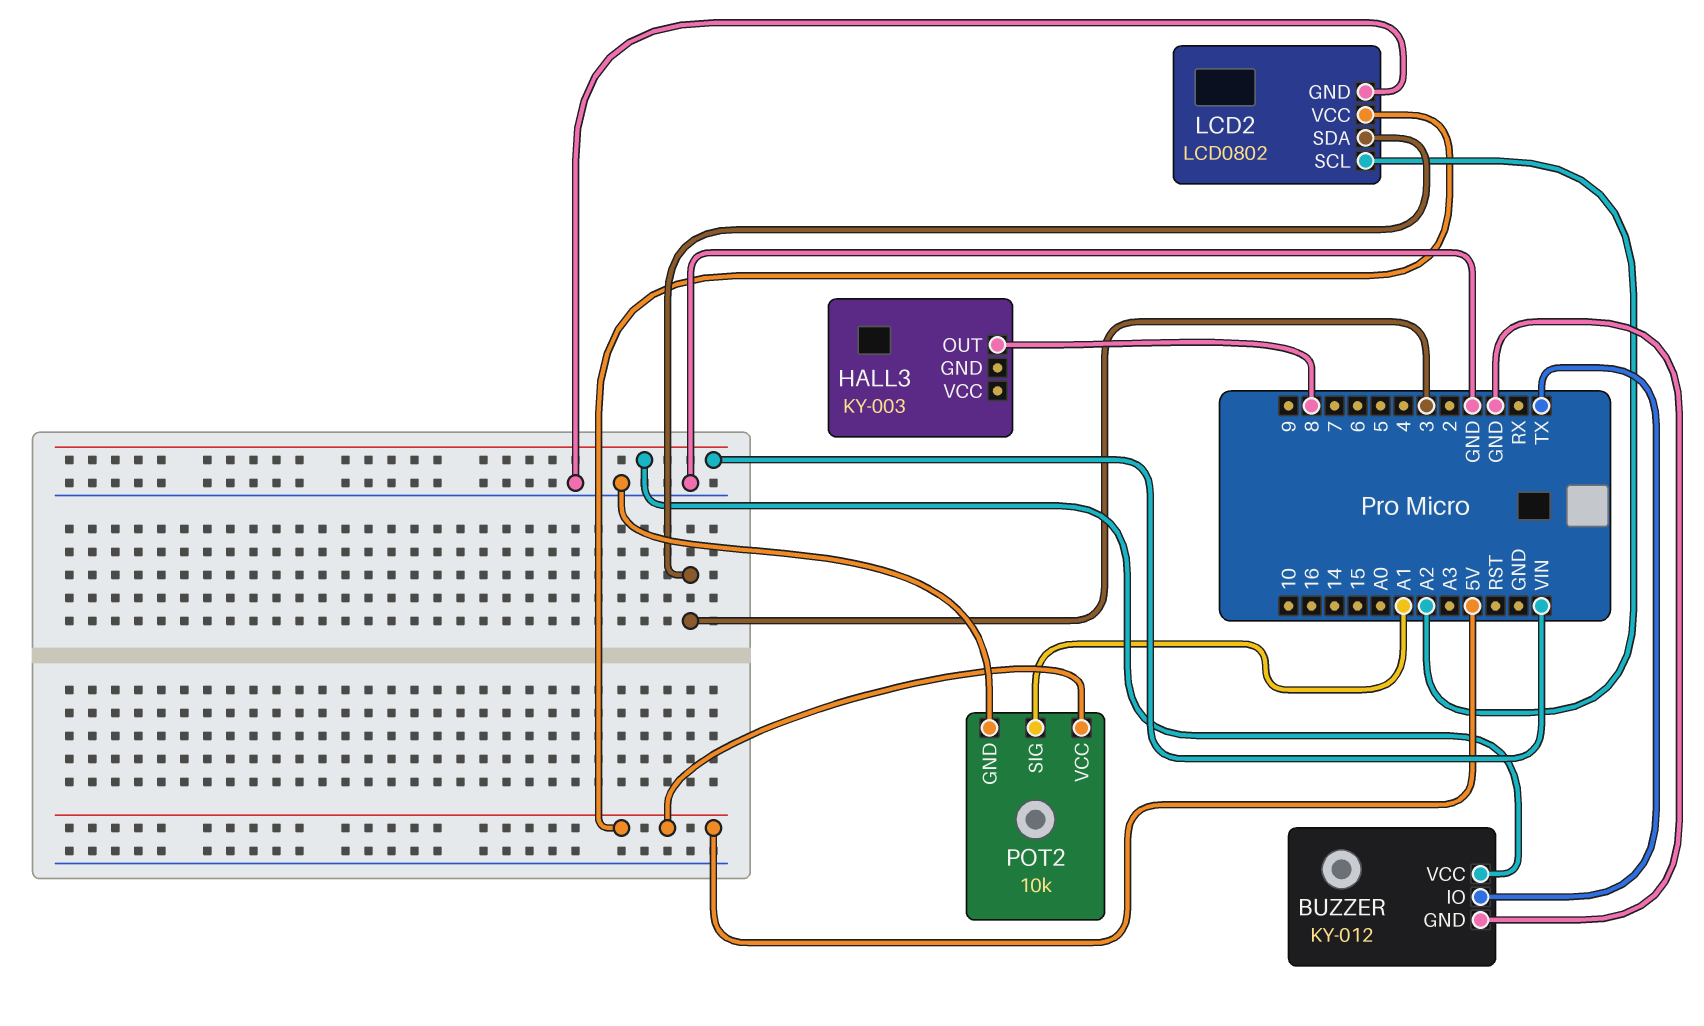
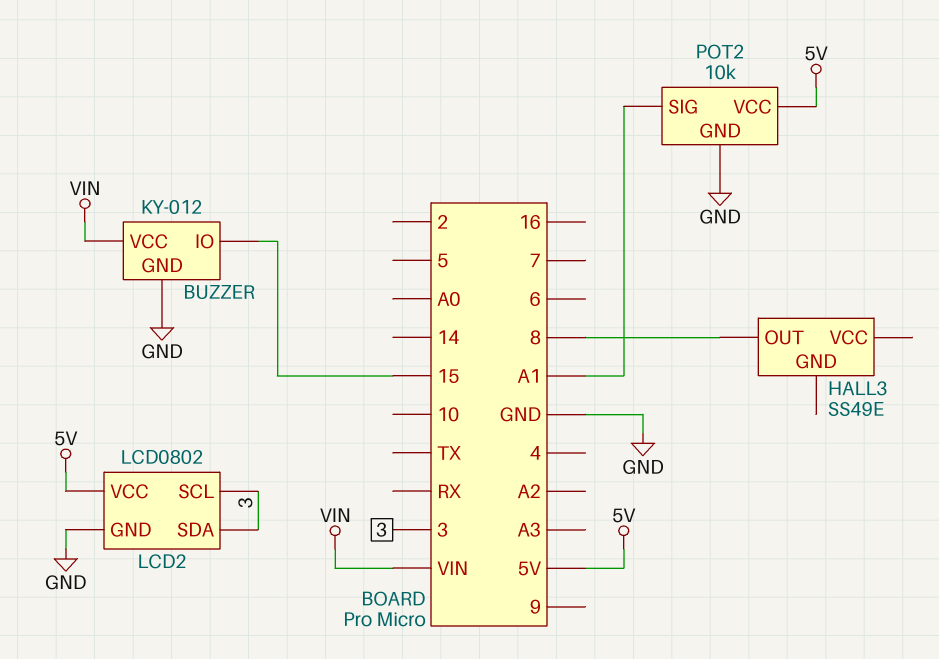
BUZZER pin IO: TX -> 15
HALL3: KY-003 -> SS49E
LCD2 pin SCL: A2 -> 3

